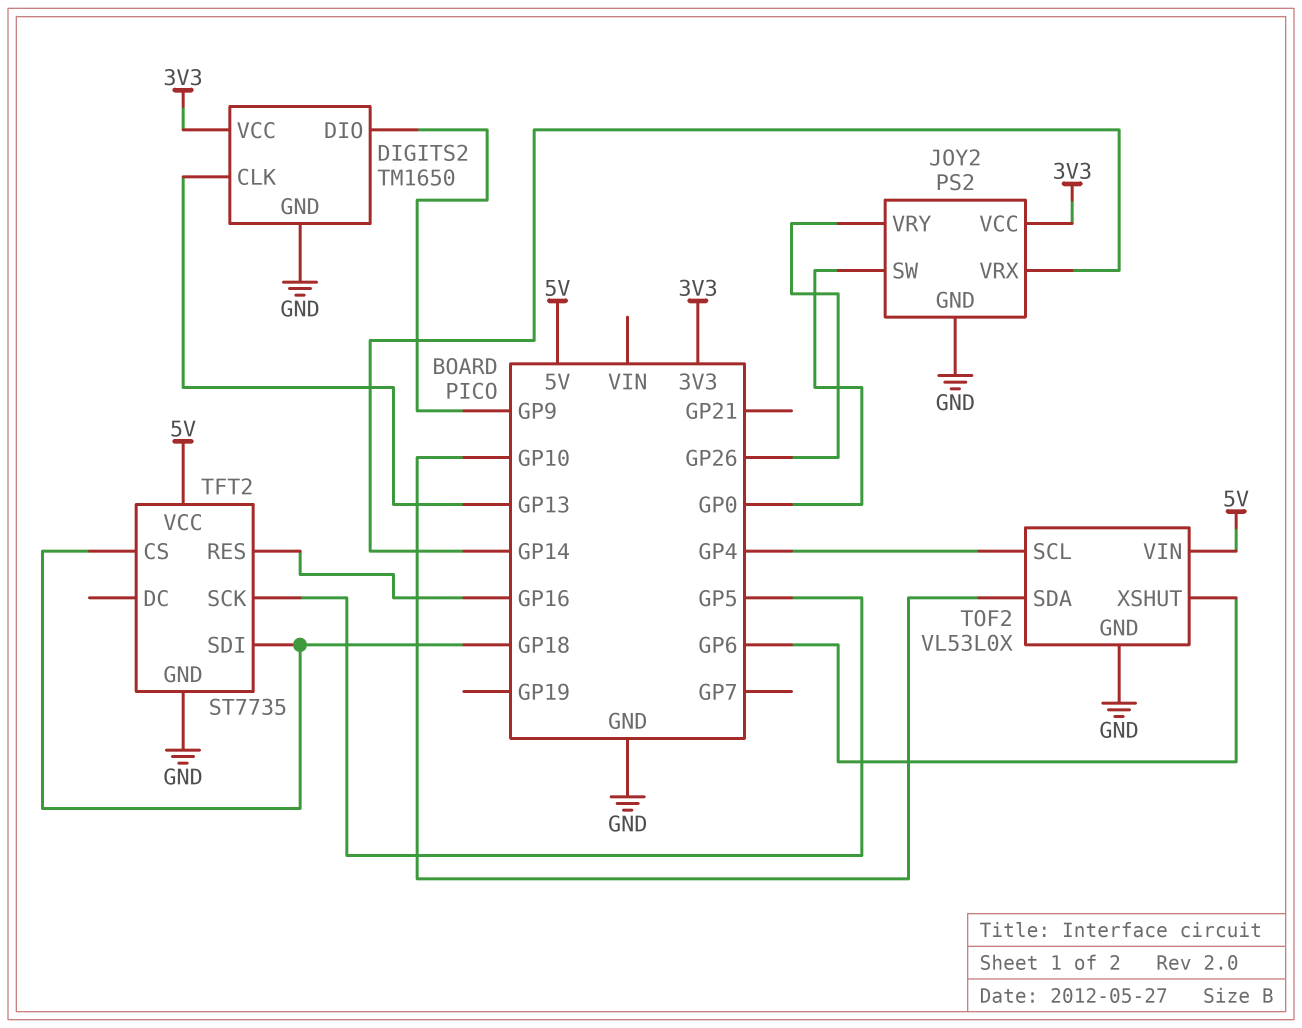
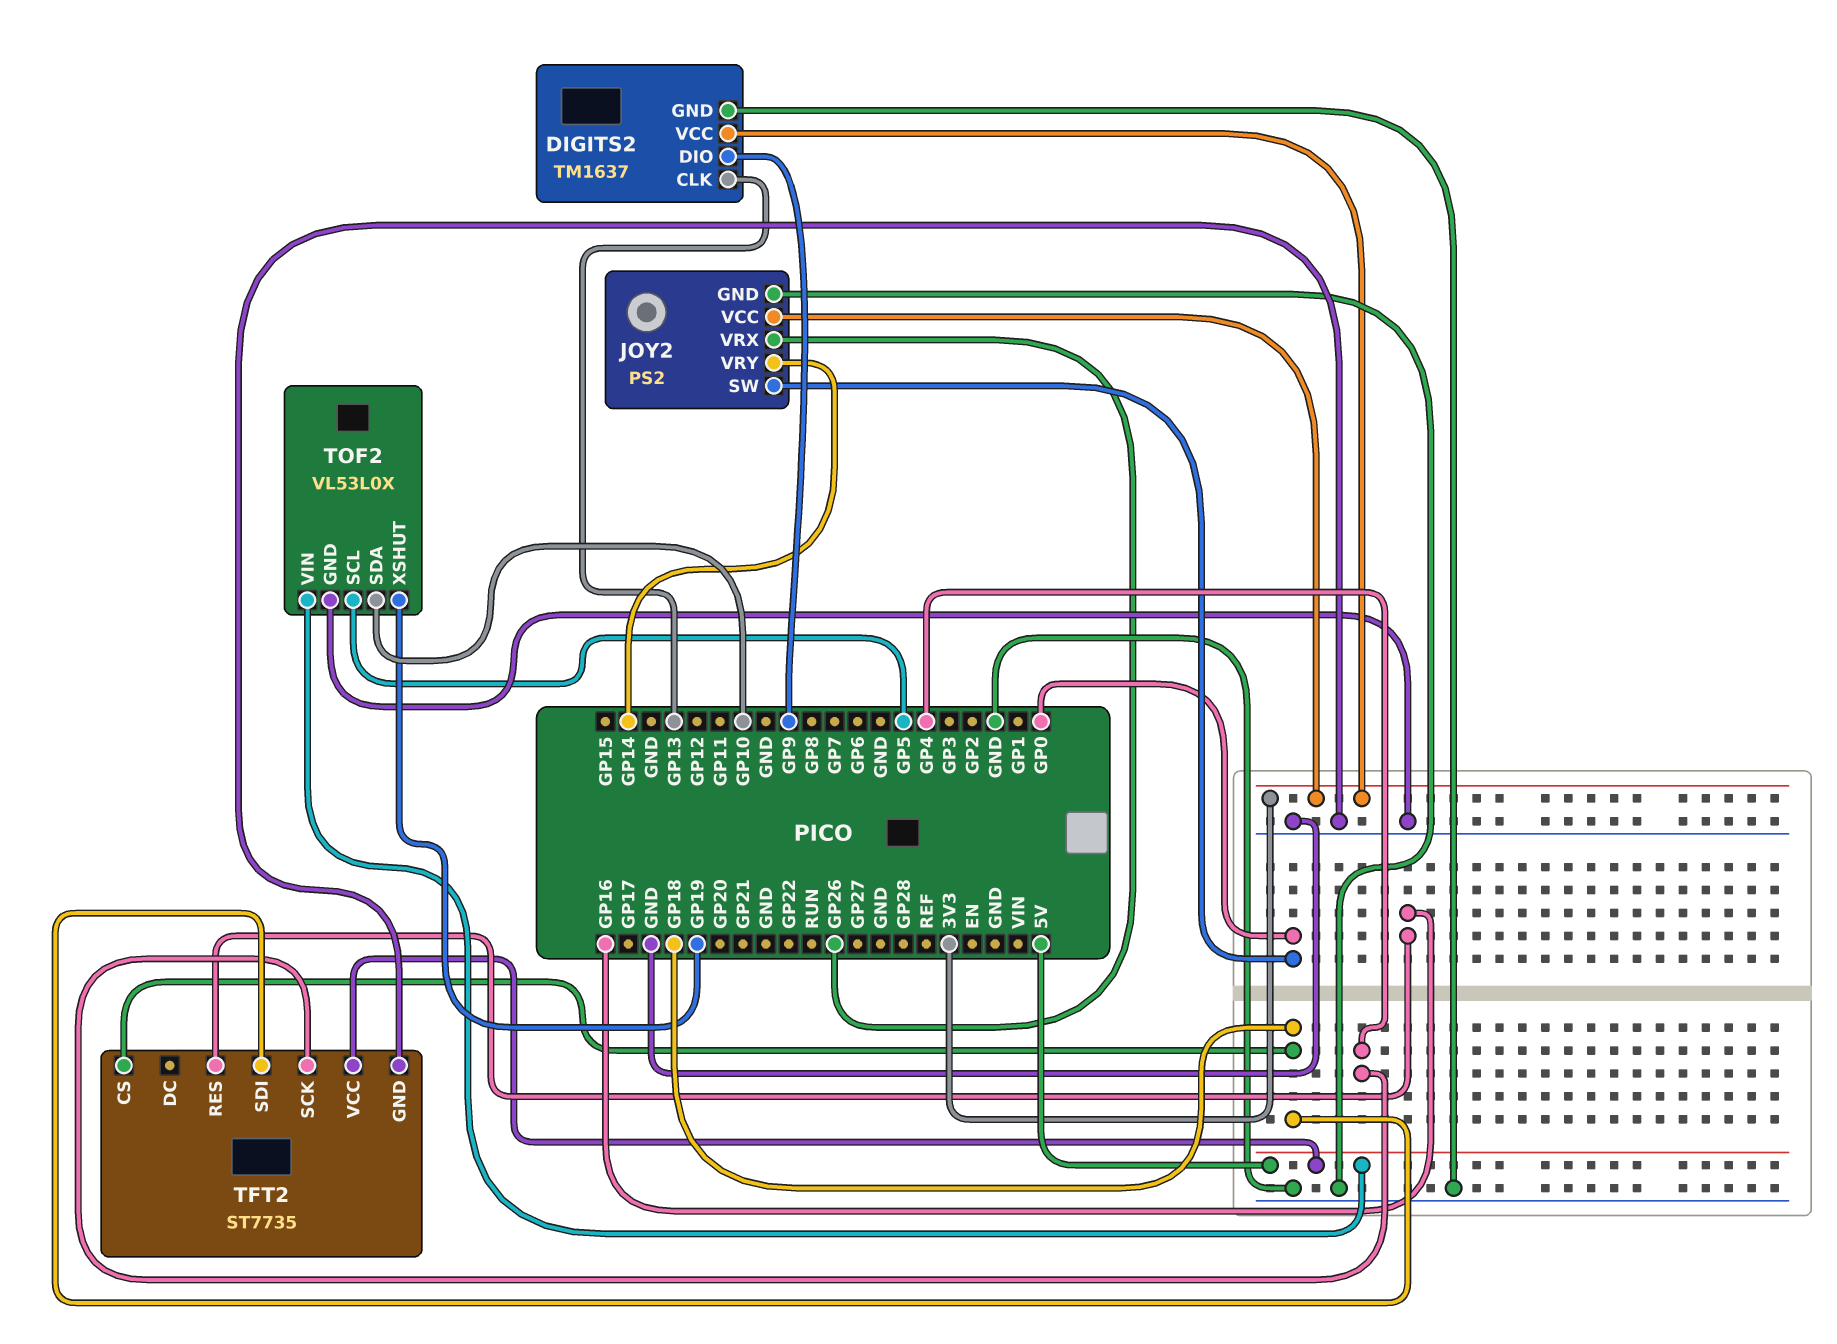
DIGITS2: TM1650 -> TM1637
JOY2 pin VRX: GP14 -> GP26
JOY2 pin VRY: GP26 -> GP14
TFT2 pin SCK: GP5 -> GP4
TOF2 pin SCL: GP4 -> GP5
TOF2 pin XSHUT: GP6 -> GP19

